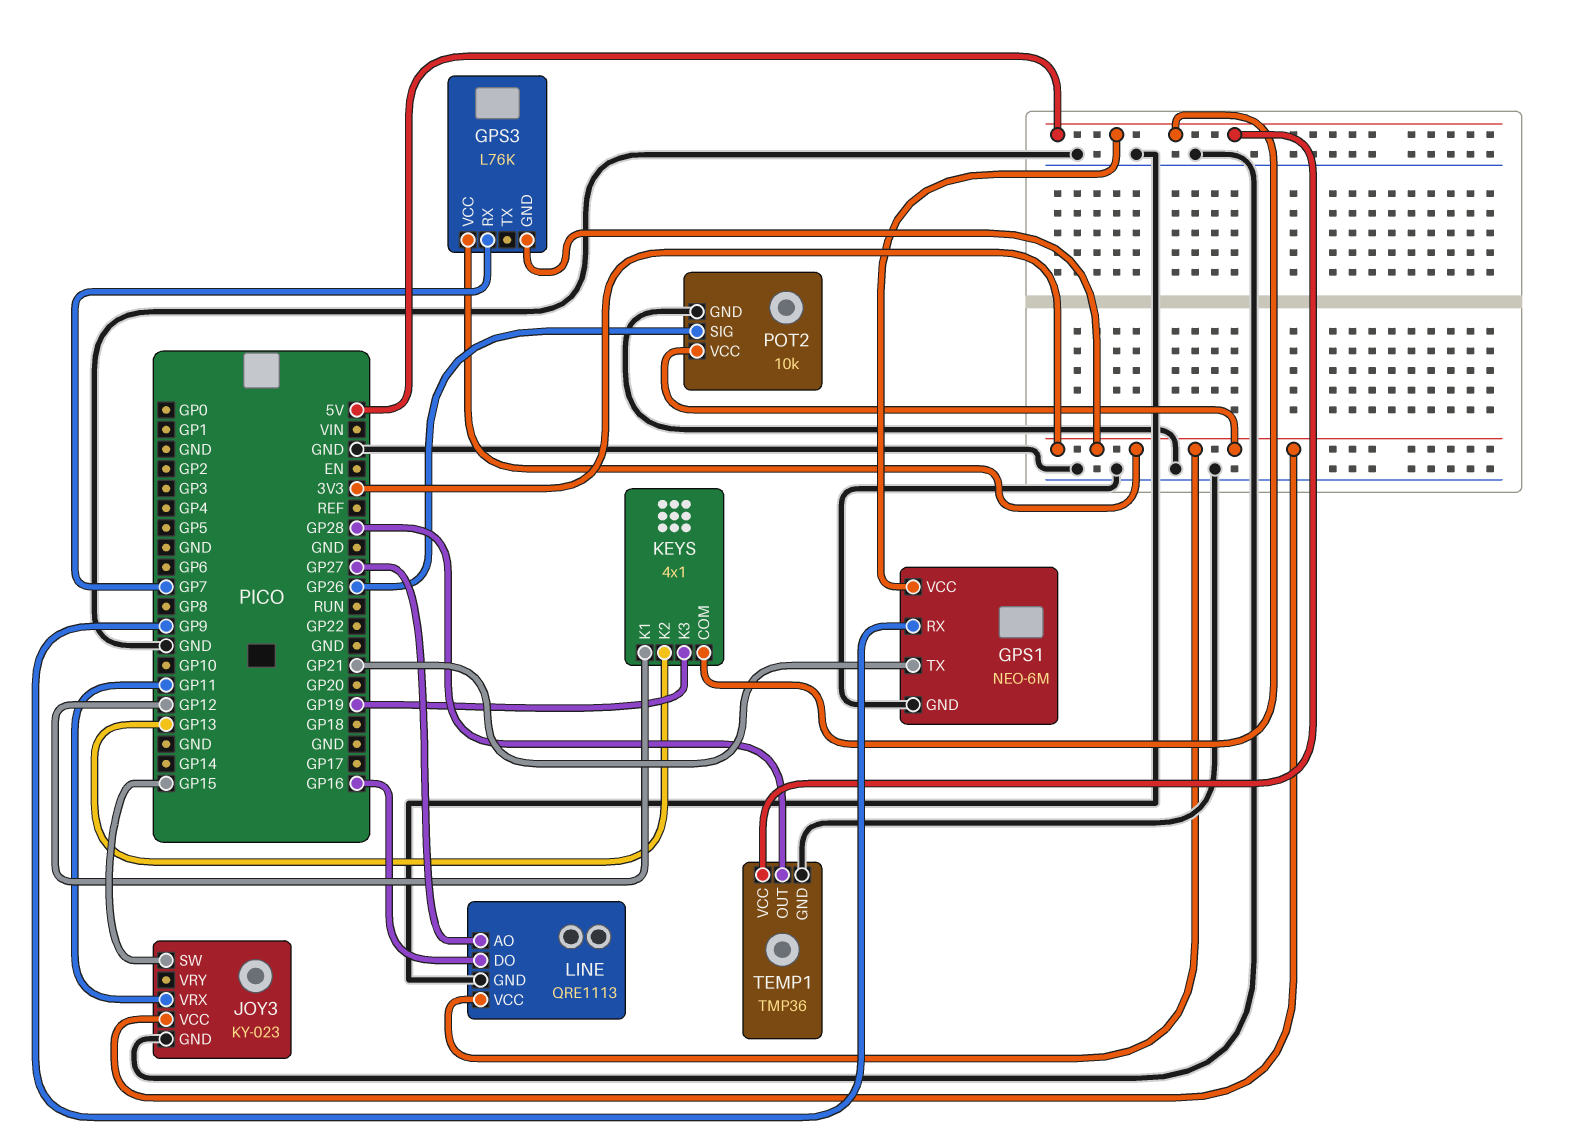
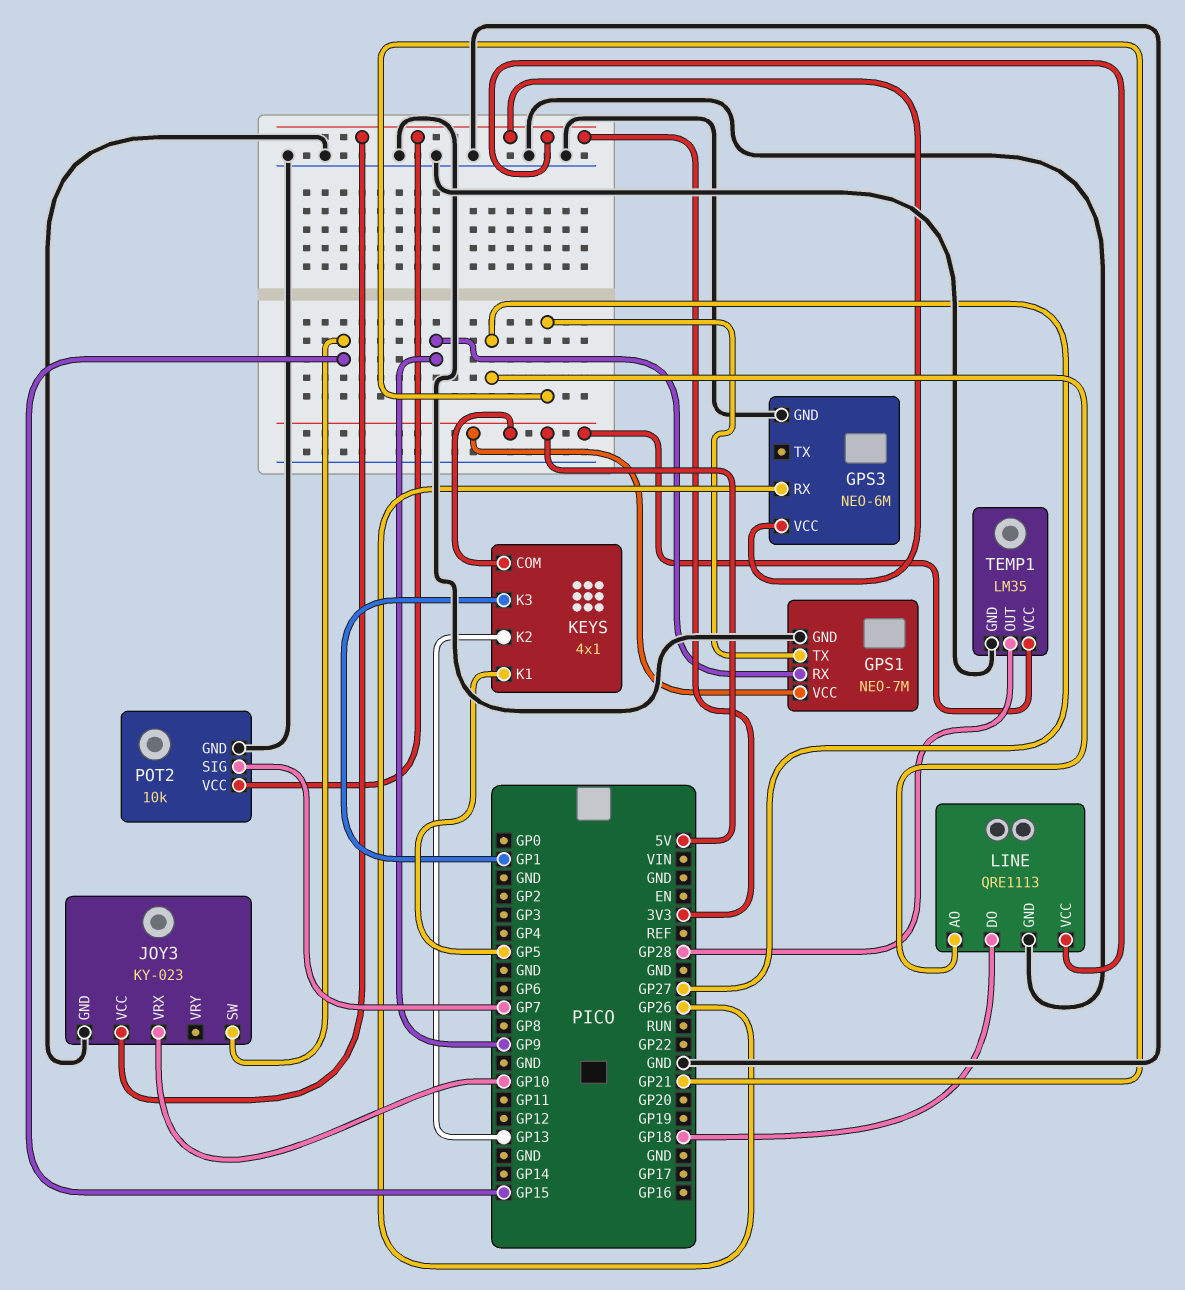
GPS1: NEO-6M -> NEO-7M
GPS3: L76K -> NEO-6M
GPS3 pin GND: 3V3 -> GND
GPS3 pin RX: GP7 -> GP26
JOY3 pin VRX: GP11 -> GP10
KEYS pin K1: GP12 -> GP5
KEYS pin K3: GP19 -> GP1
LINE pin DO: GP16 -> GP18
POT2 pin SIG: GP26 -> GP7
TEMP1: TMP36 -> LM35

